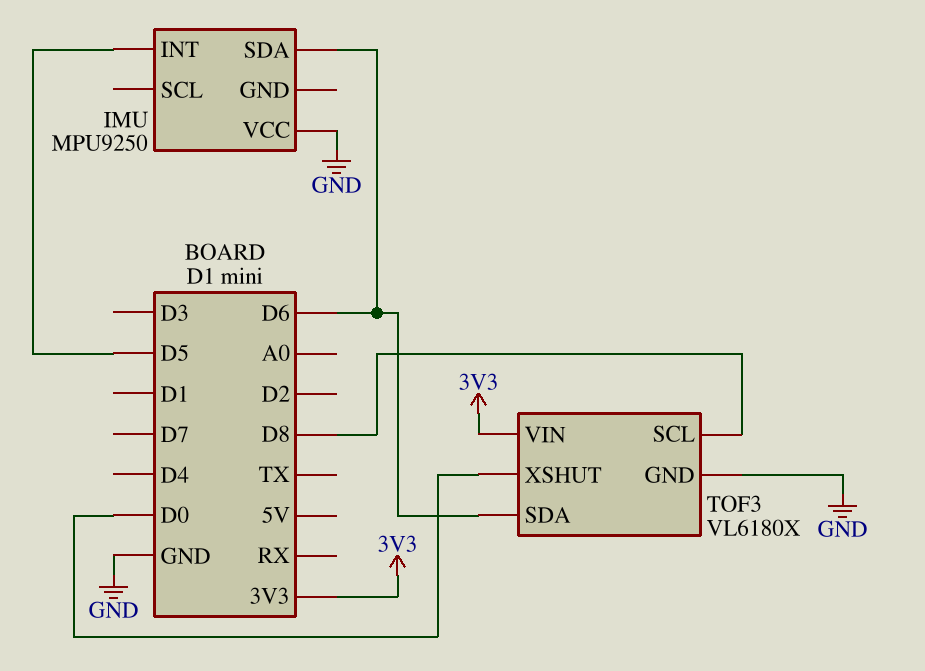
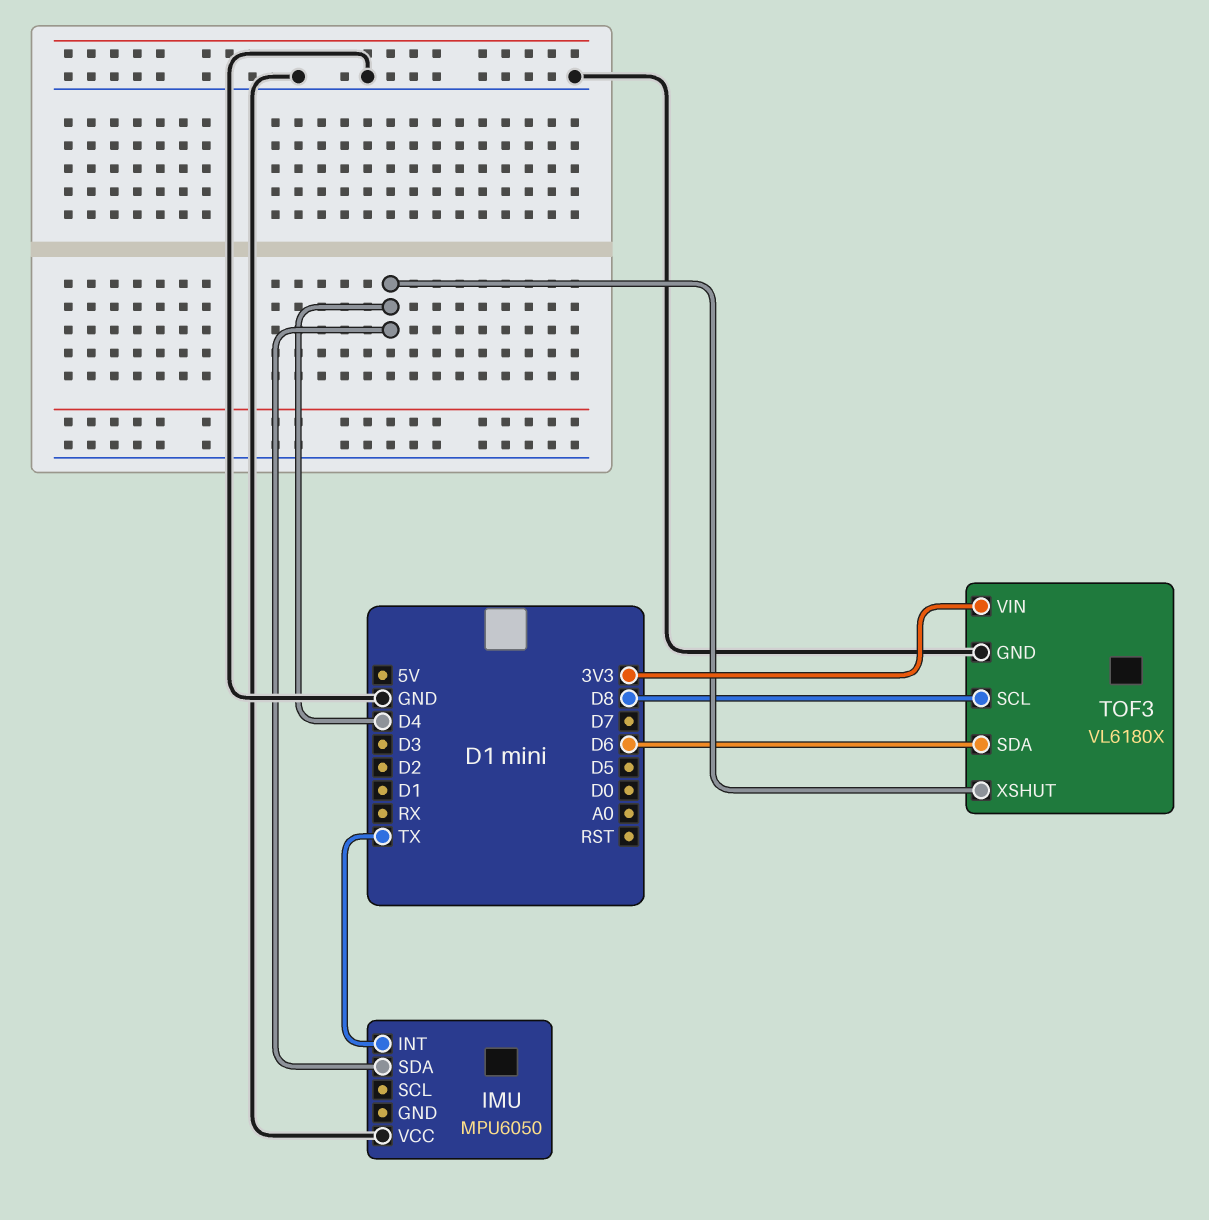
IMU: MPU9250 -> MPU6050
IMU pin INT: D5 -> TX
IMU pin SDA: D6 -> D4
TOF3 pin XSHUT: D0 -> D4

